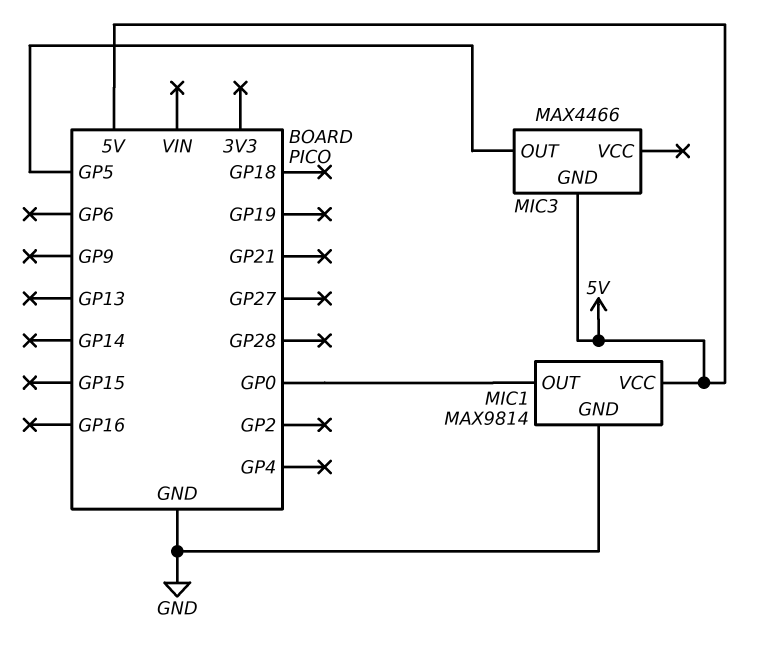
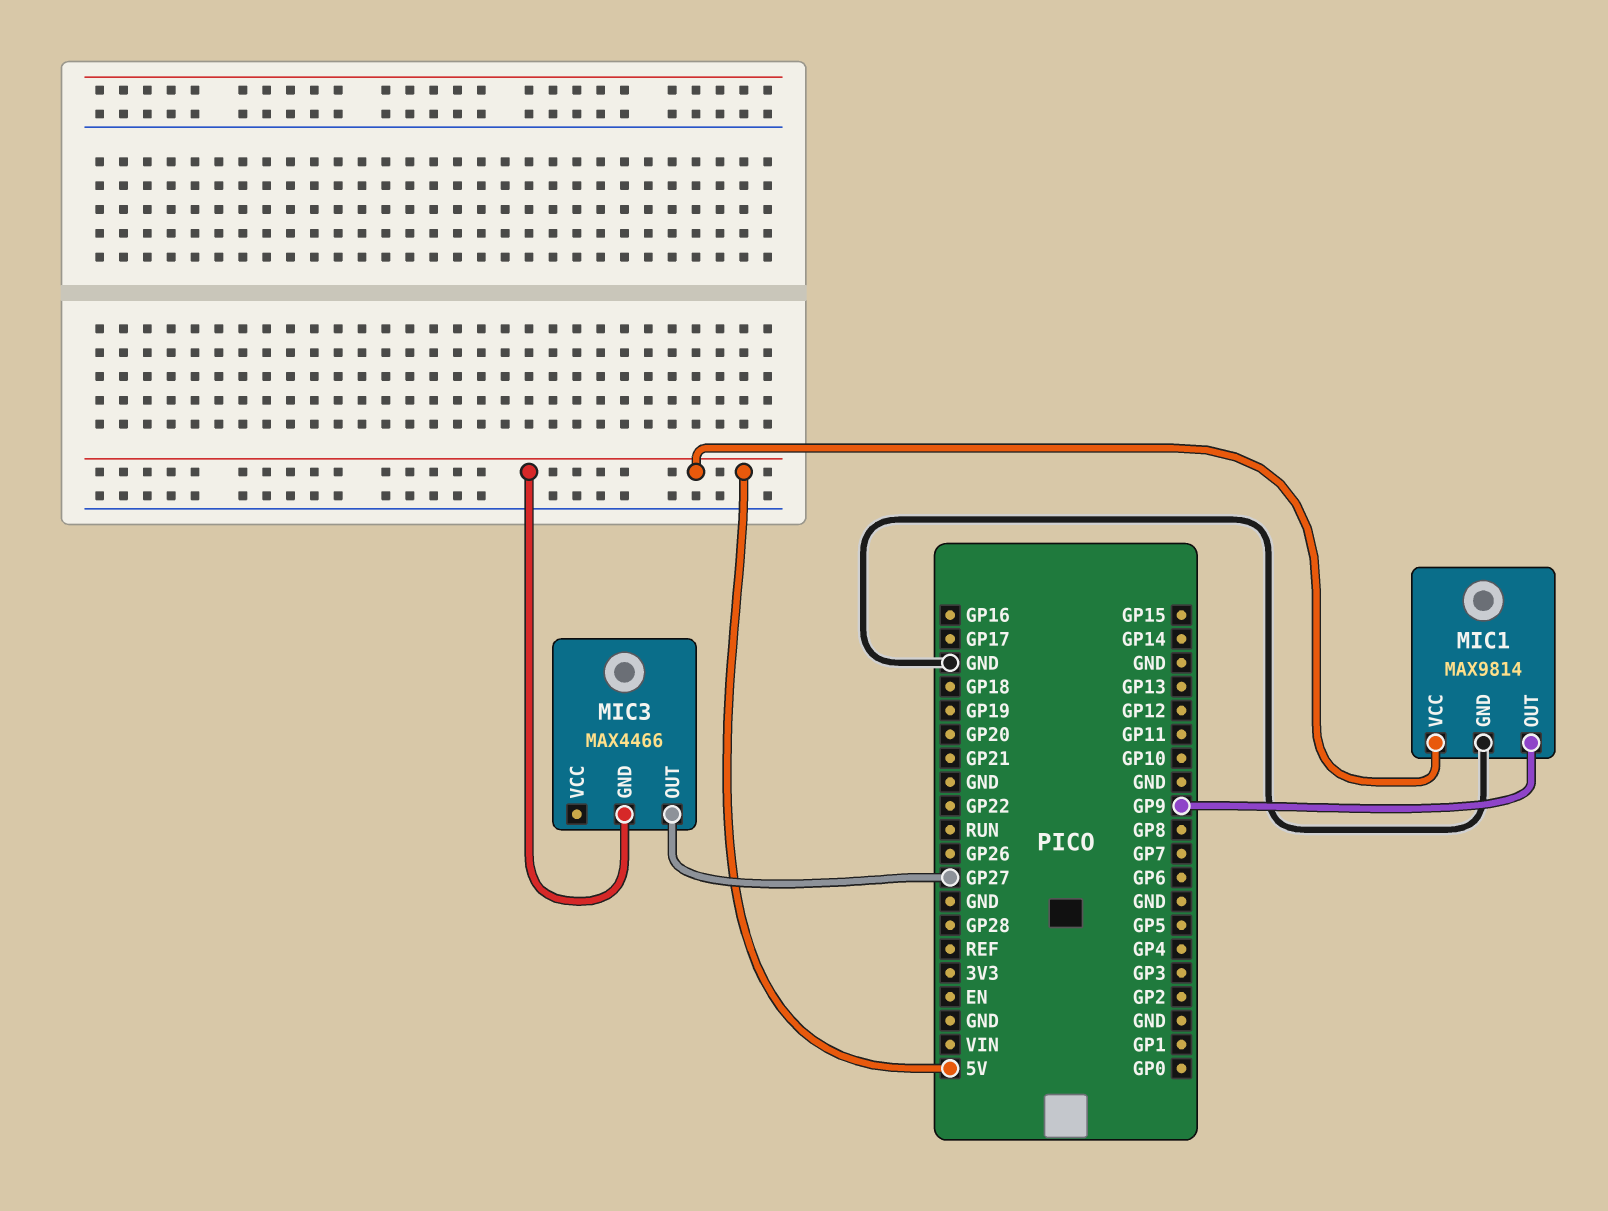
MIC1 pin OUT: GP0 -> GP9
MIC3 pin OUT: GP5 -> GP27

